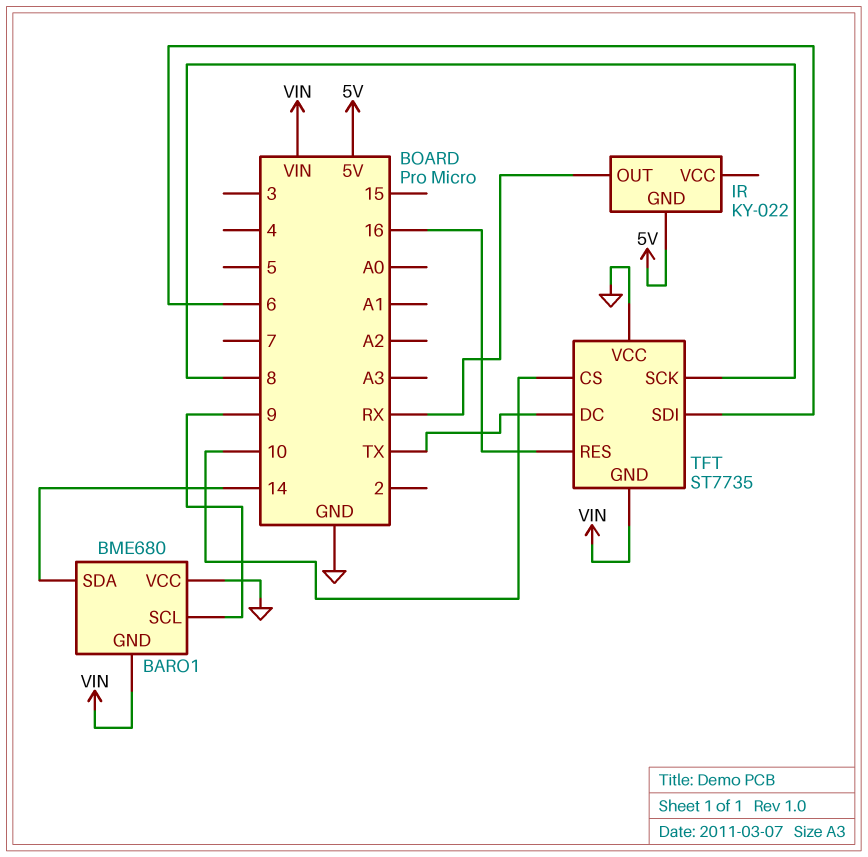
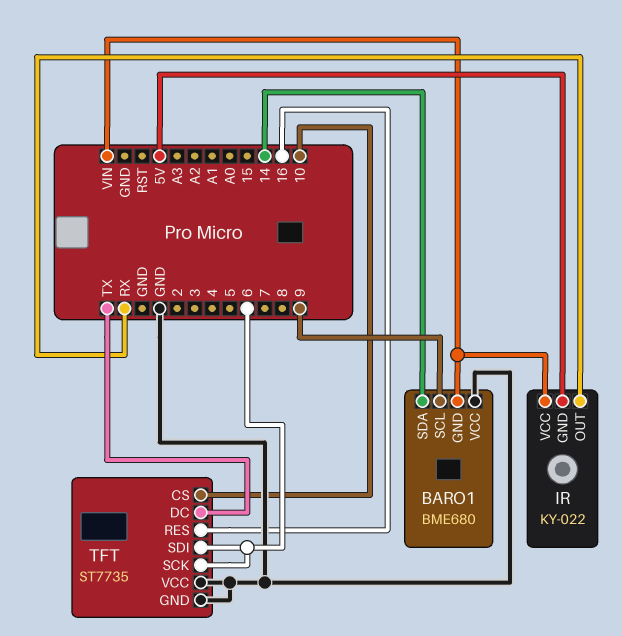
IR pin VCC: none -> VIN
TFT pin GND: VIN -> GND
TFT pin SCK: 8 -> 6

